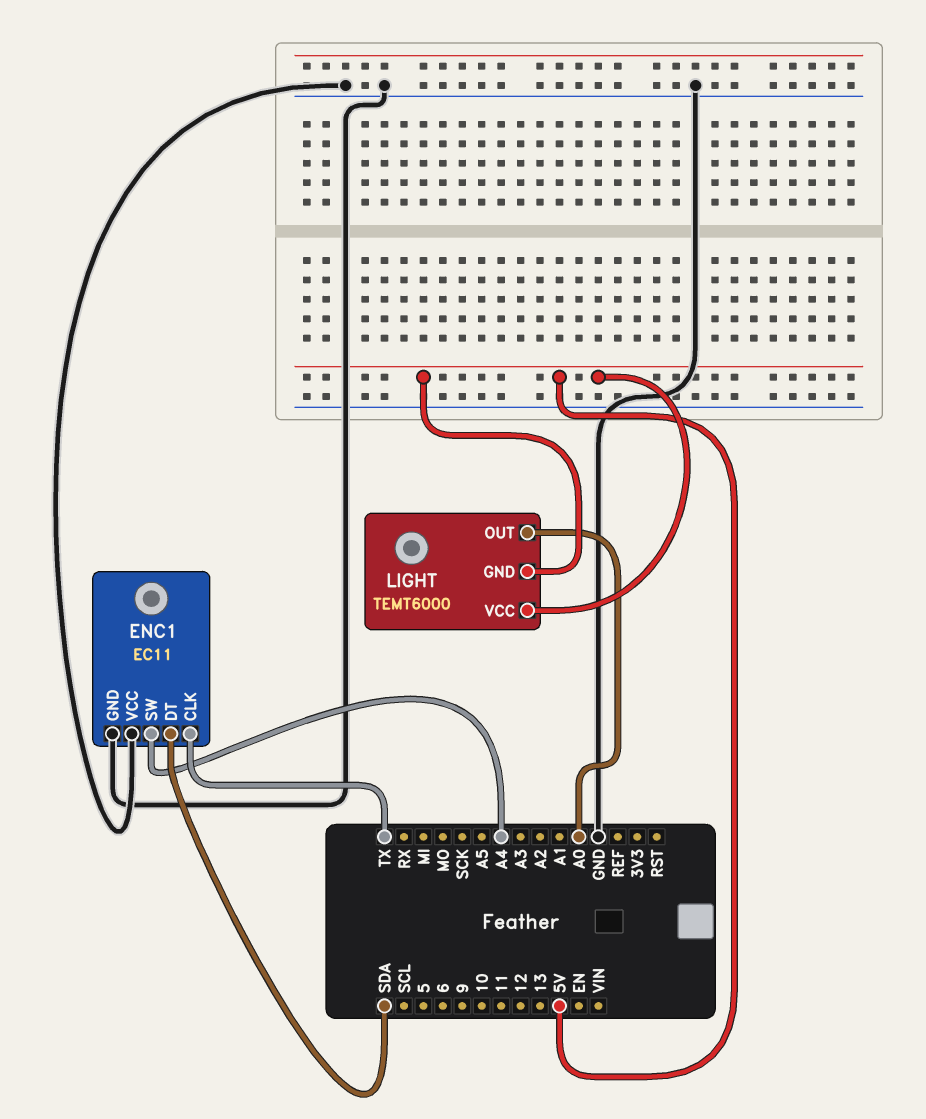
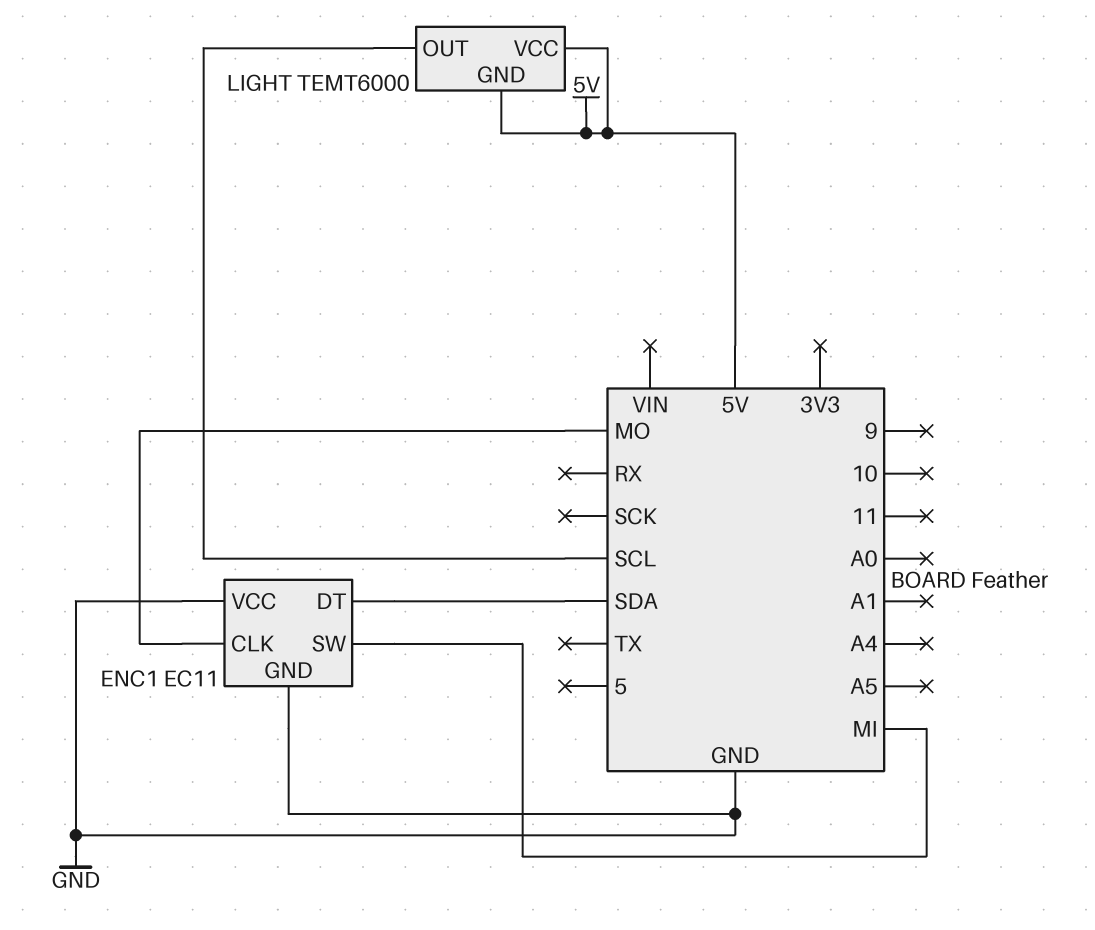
ENC1 pin CLK: TX -> MO
ENC1 pin SW: A4 -> MI
LIGHT pin OUT: A0 -> SCL

